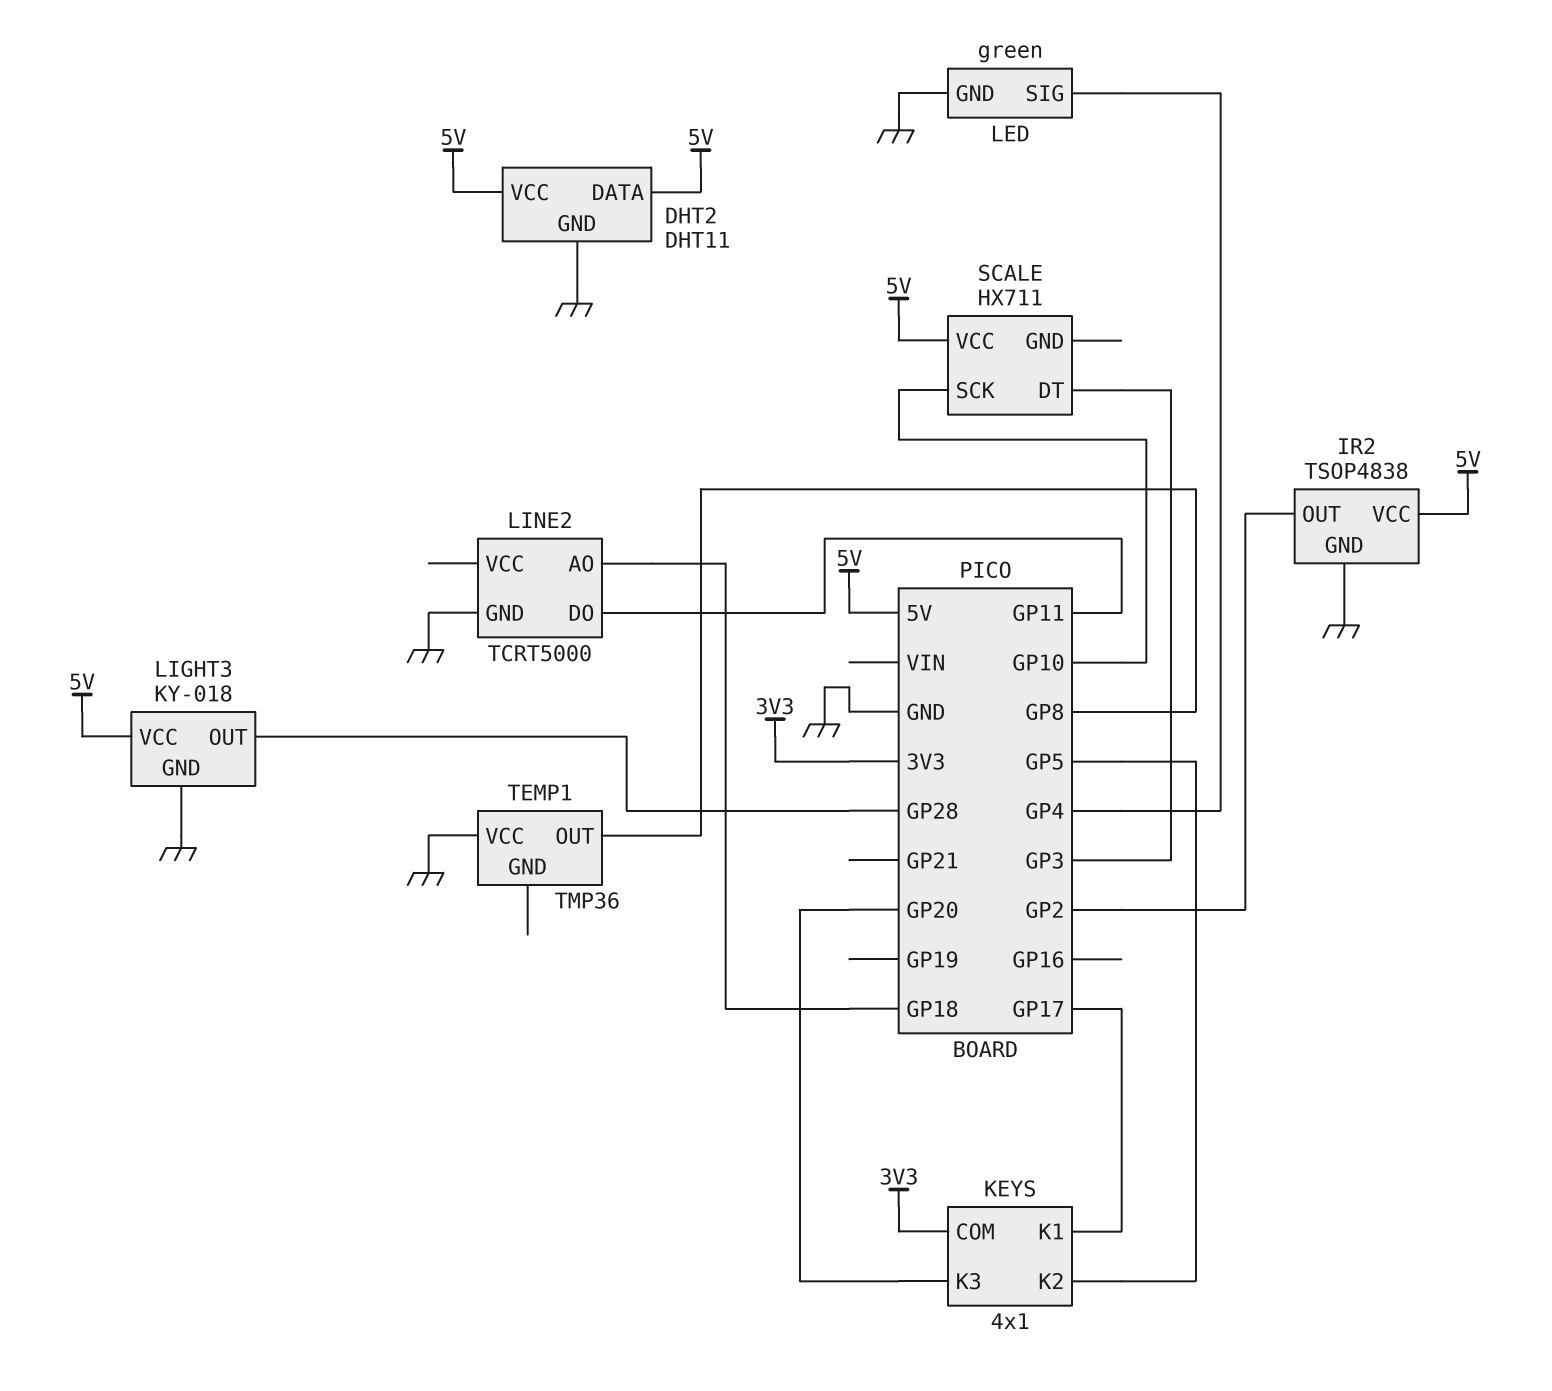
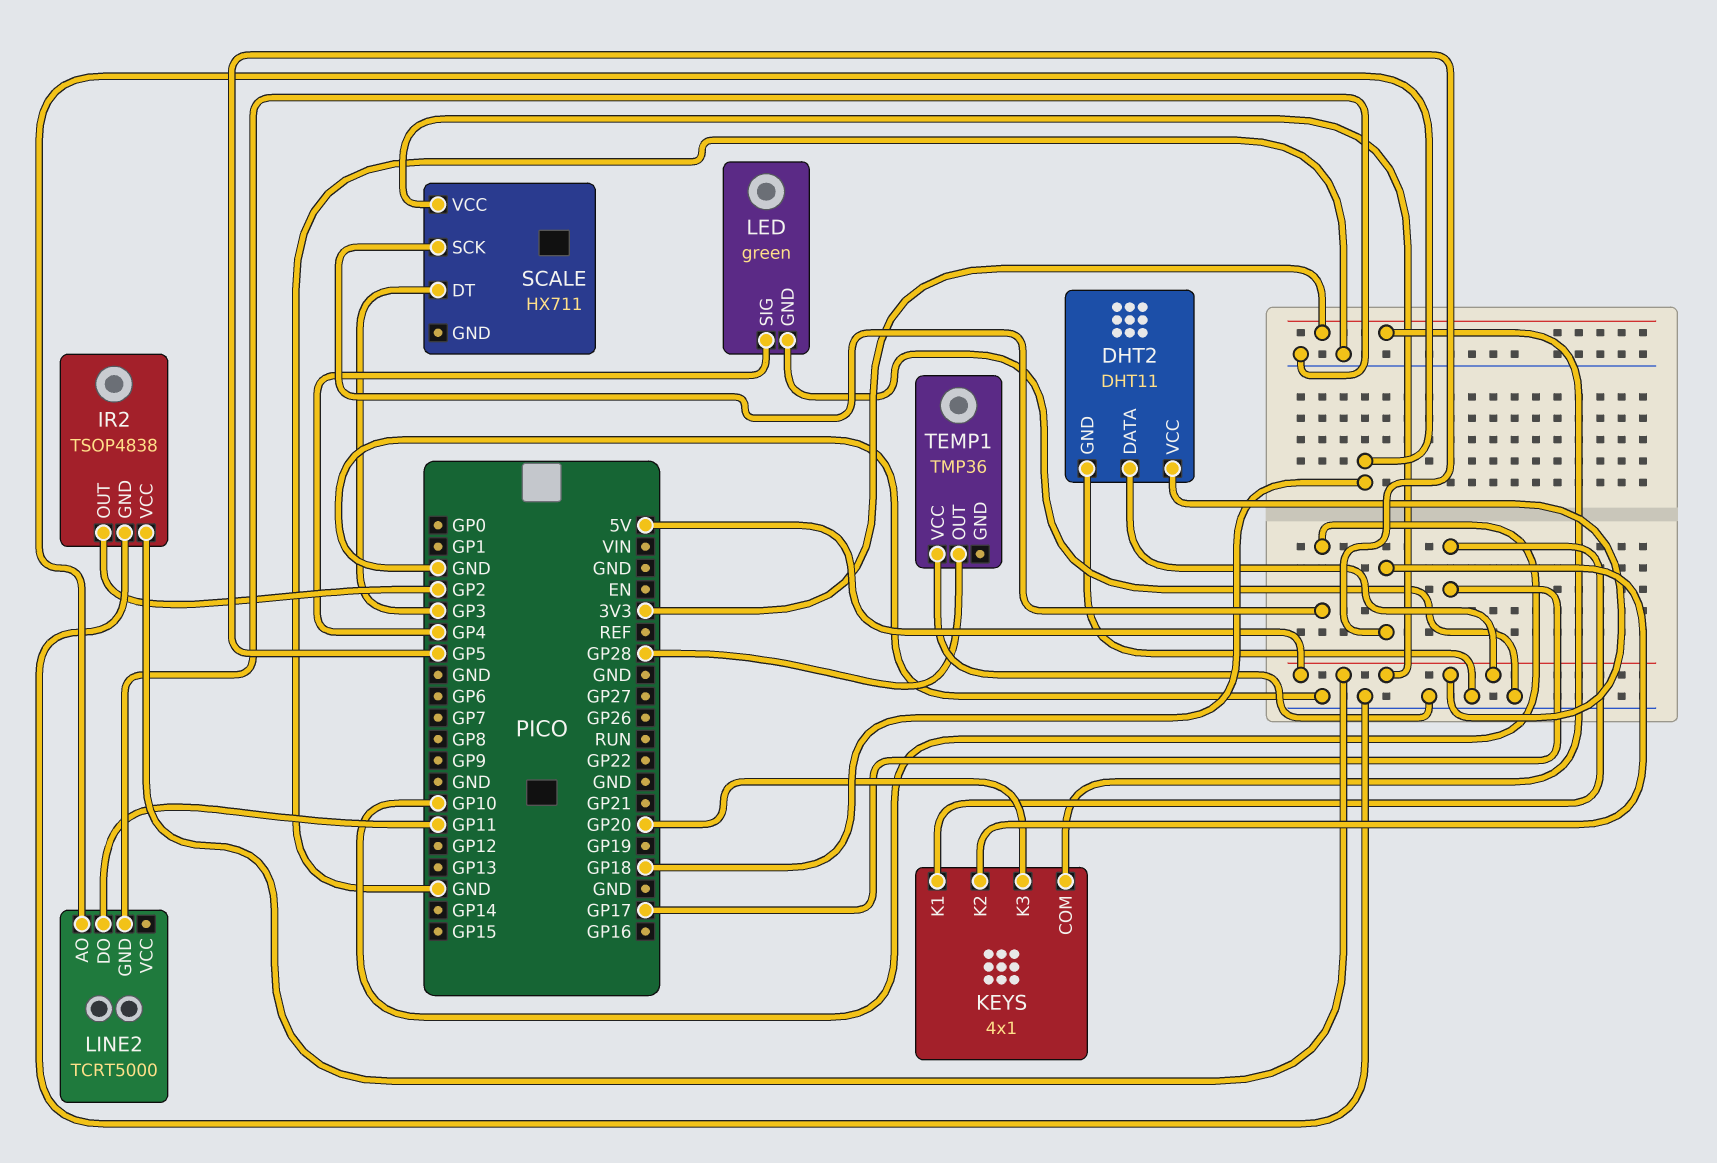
LIGHT3: KY-018 -> none
LIGHT3 pin GND: GND -> none
LIGHT3 pin OUT: GP28 -> none
LIGHT3 pin VCC: 5V -> none
TEMP1 pin OUT: GP8 -> GP28

